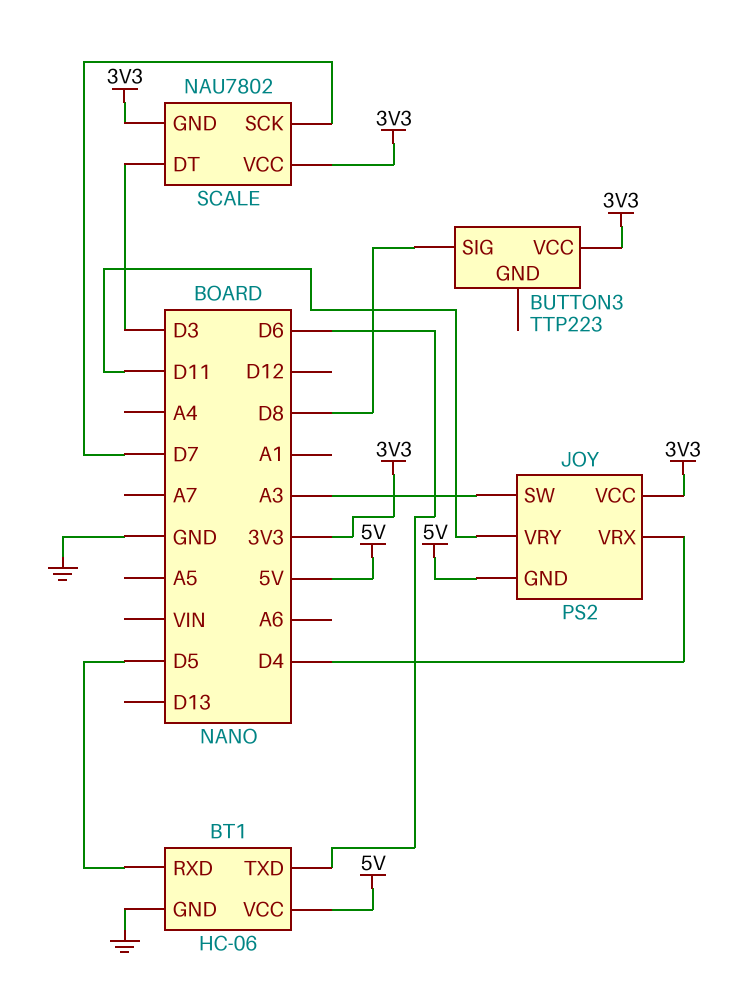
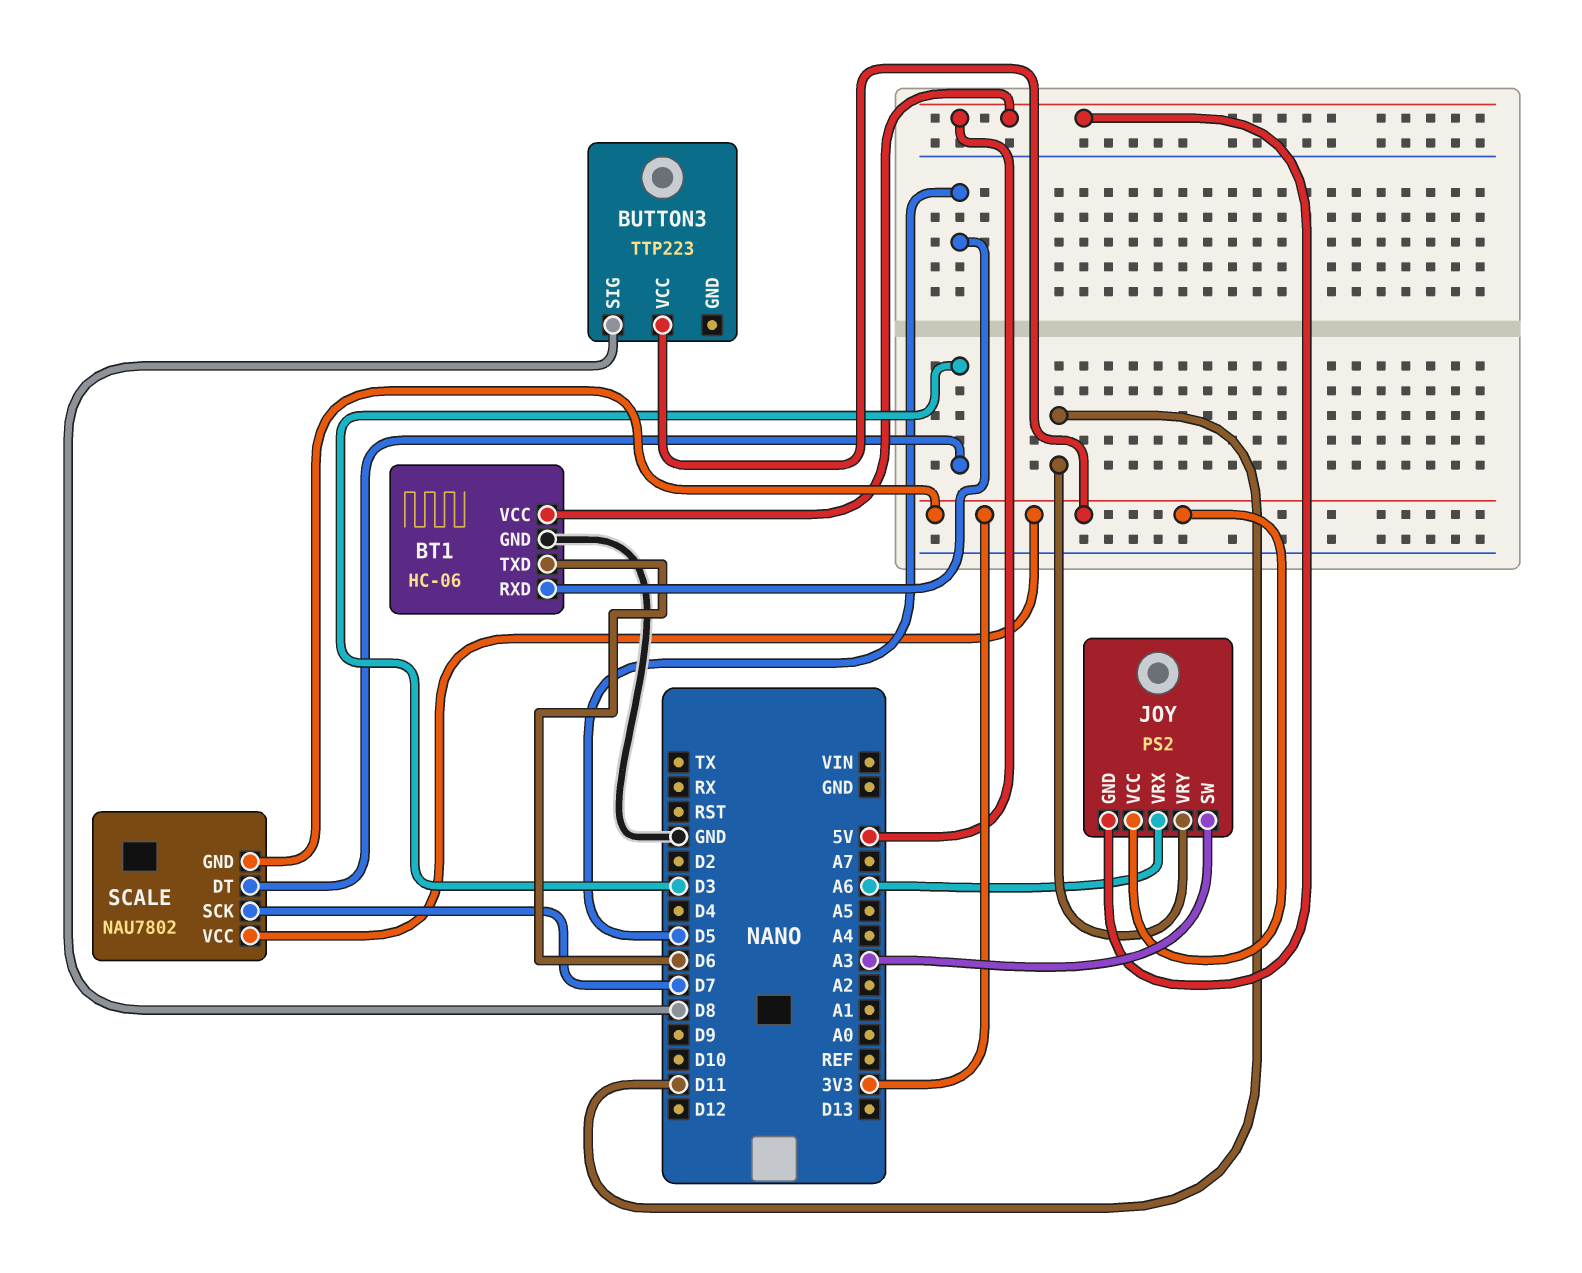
JOY pin VRX: D4 -> A6

